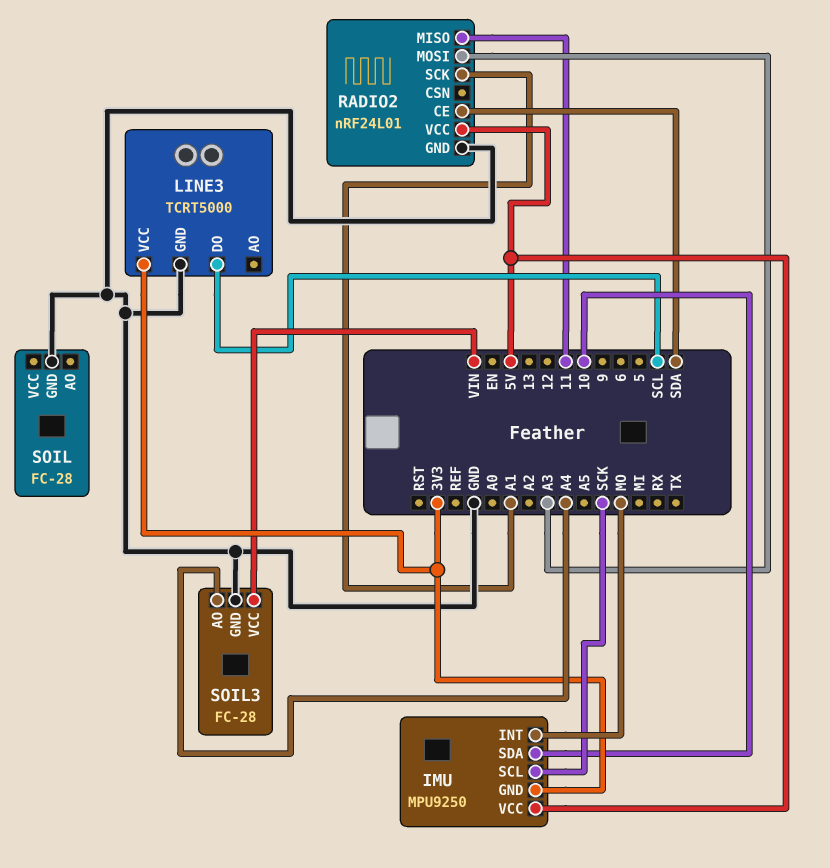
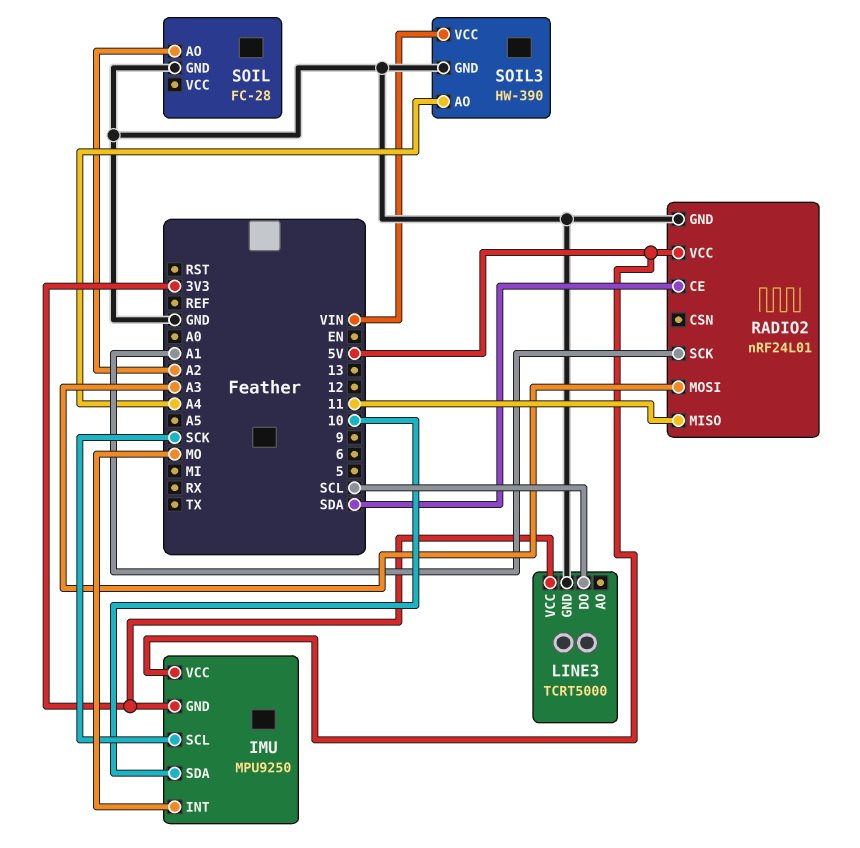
SOIL pin AO: none -> A2
SOIL3: FC-28 -> HW-390

